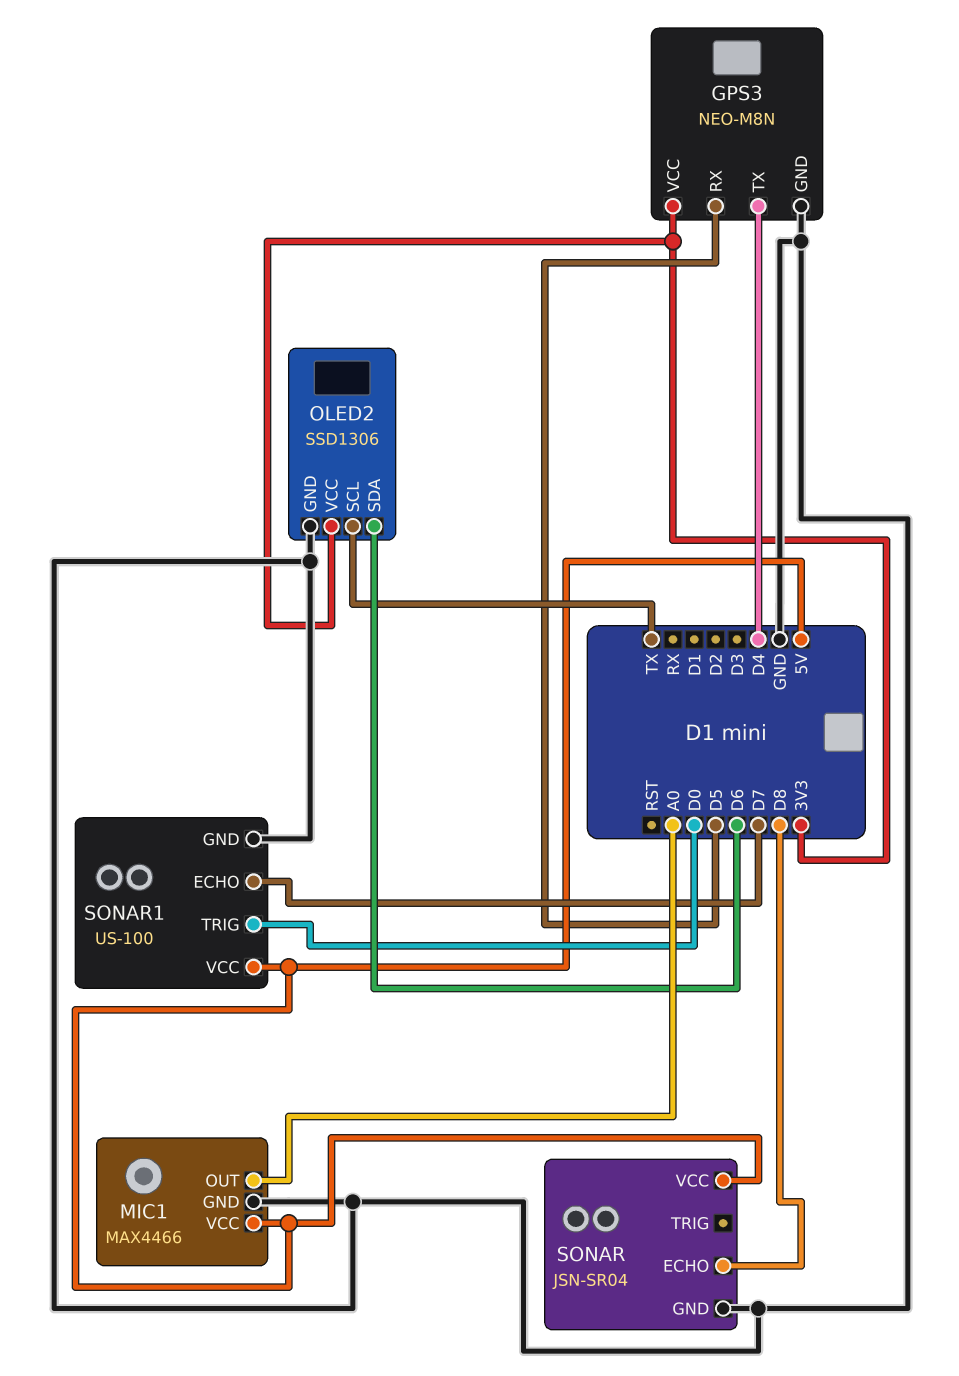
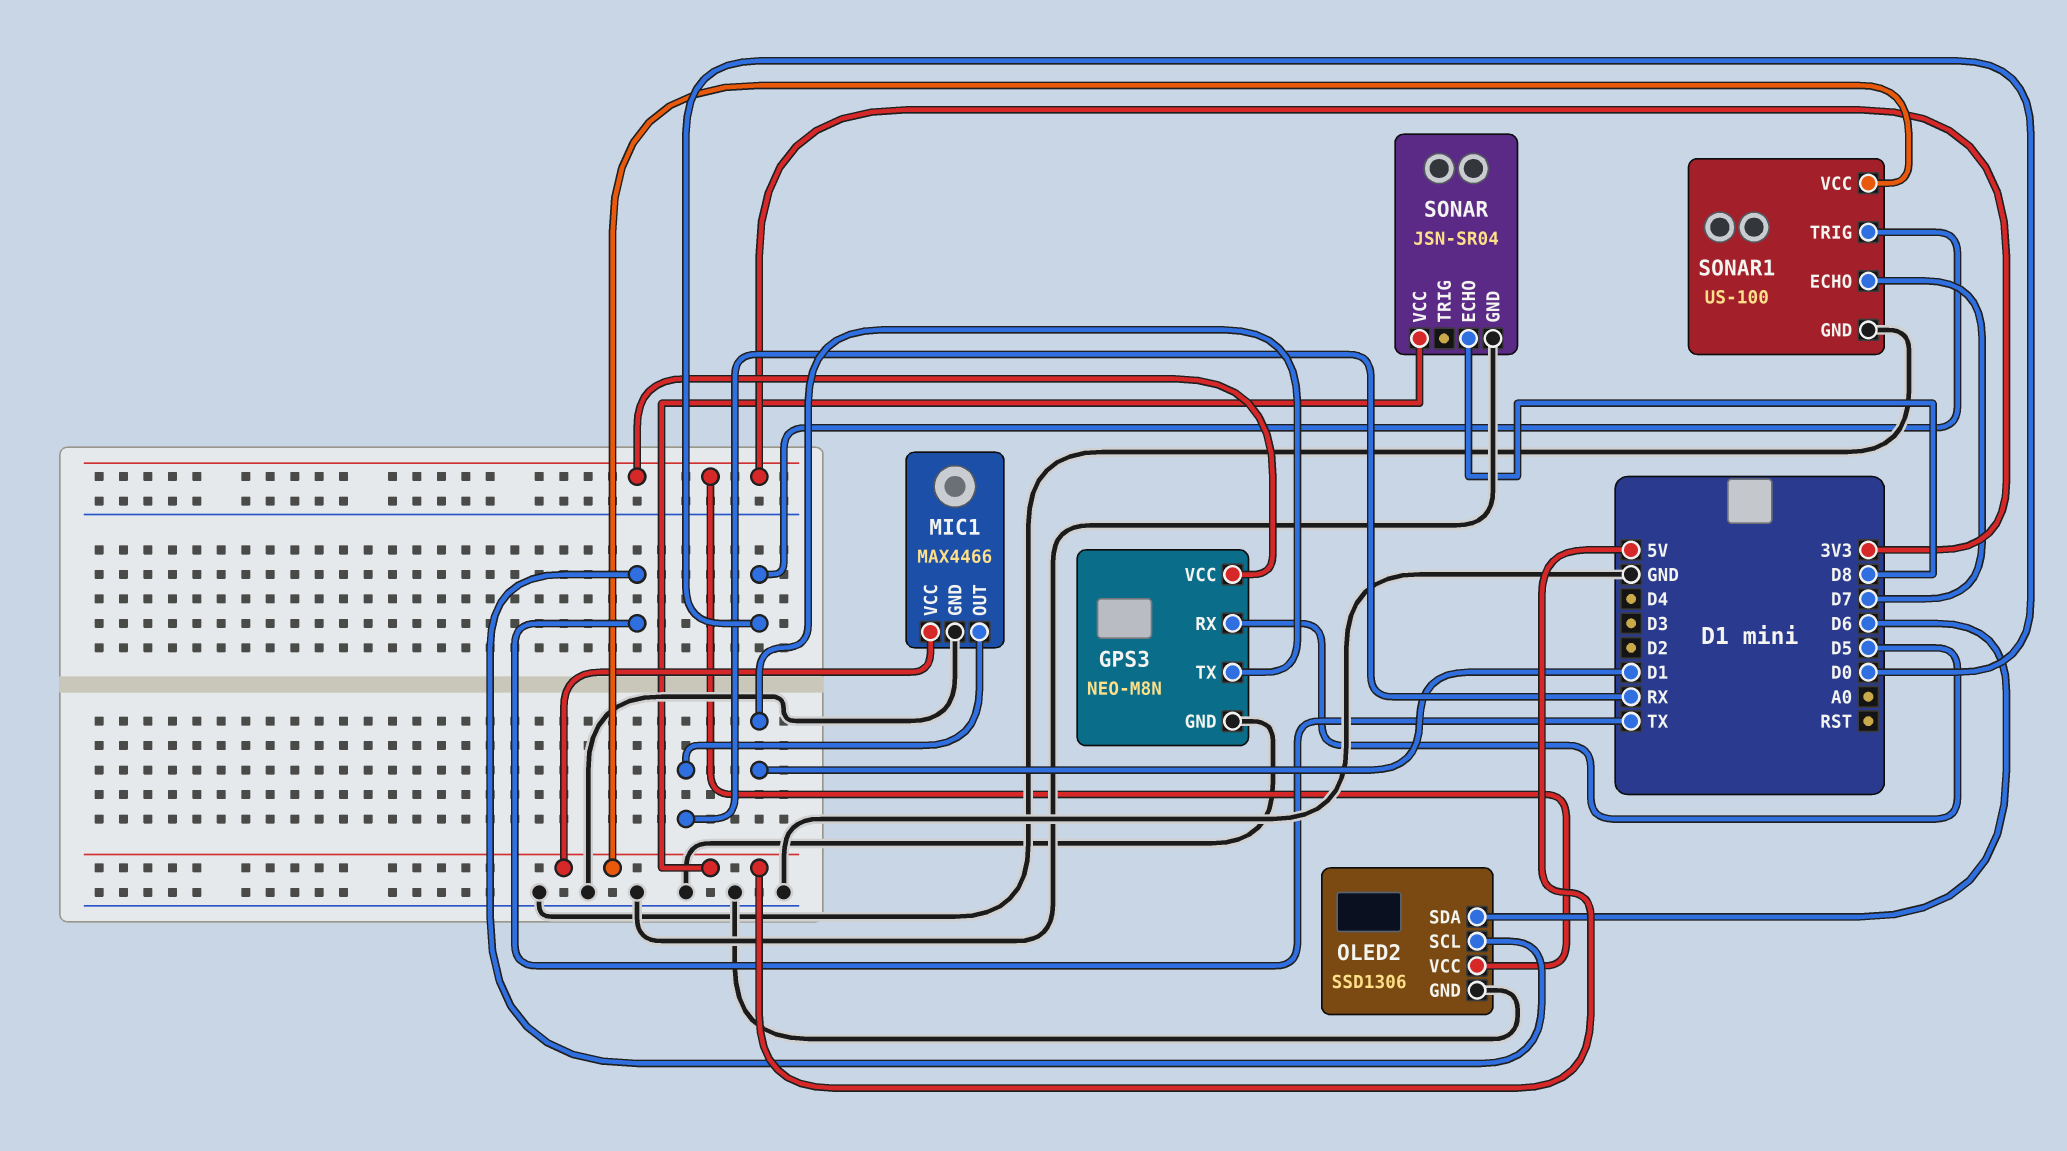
GPS3 pin TX: D4 -> D1
MIC1 pin OUT: A0 -> RX

